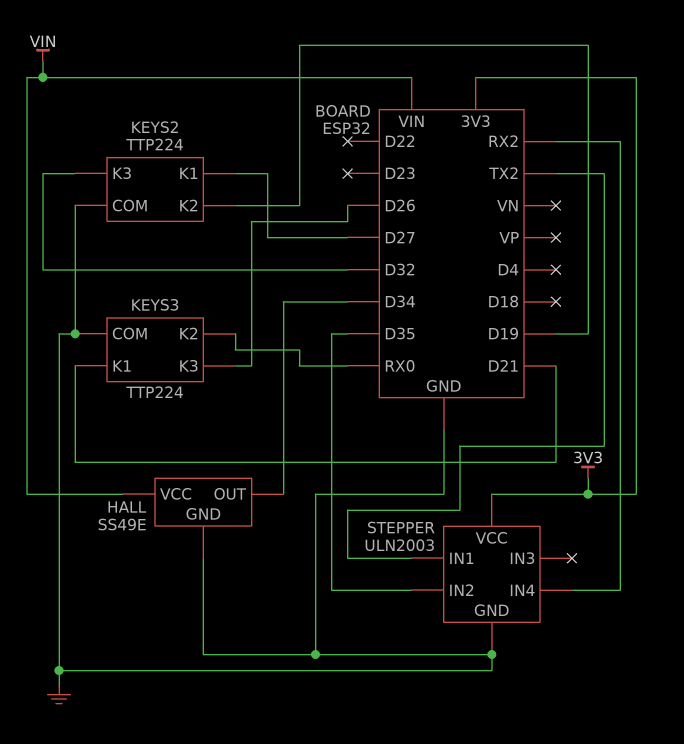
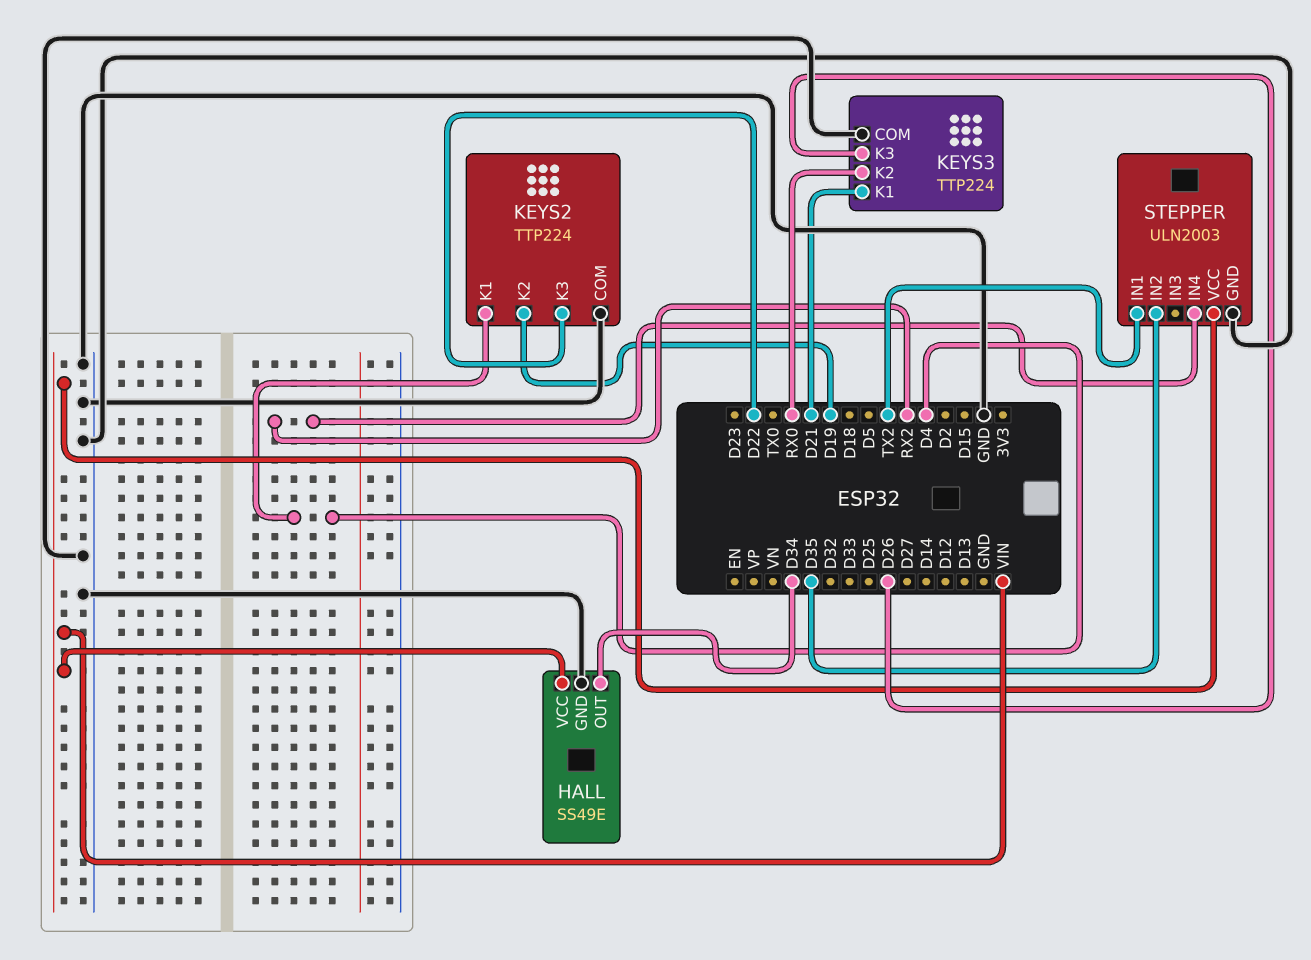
KEYS2 pin K1: D27 -> D4
KEYS2 pin K3: D32 -> D22
STEPPER pin VCC: 3V3 -> VIN

